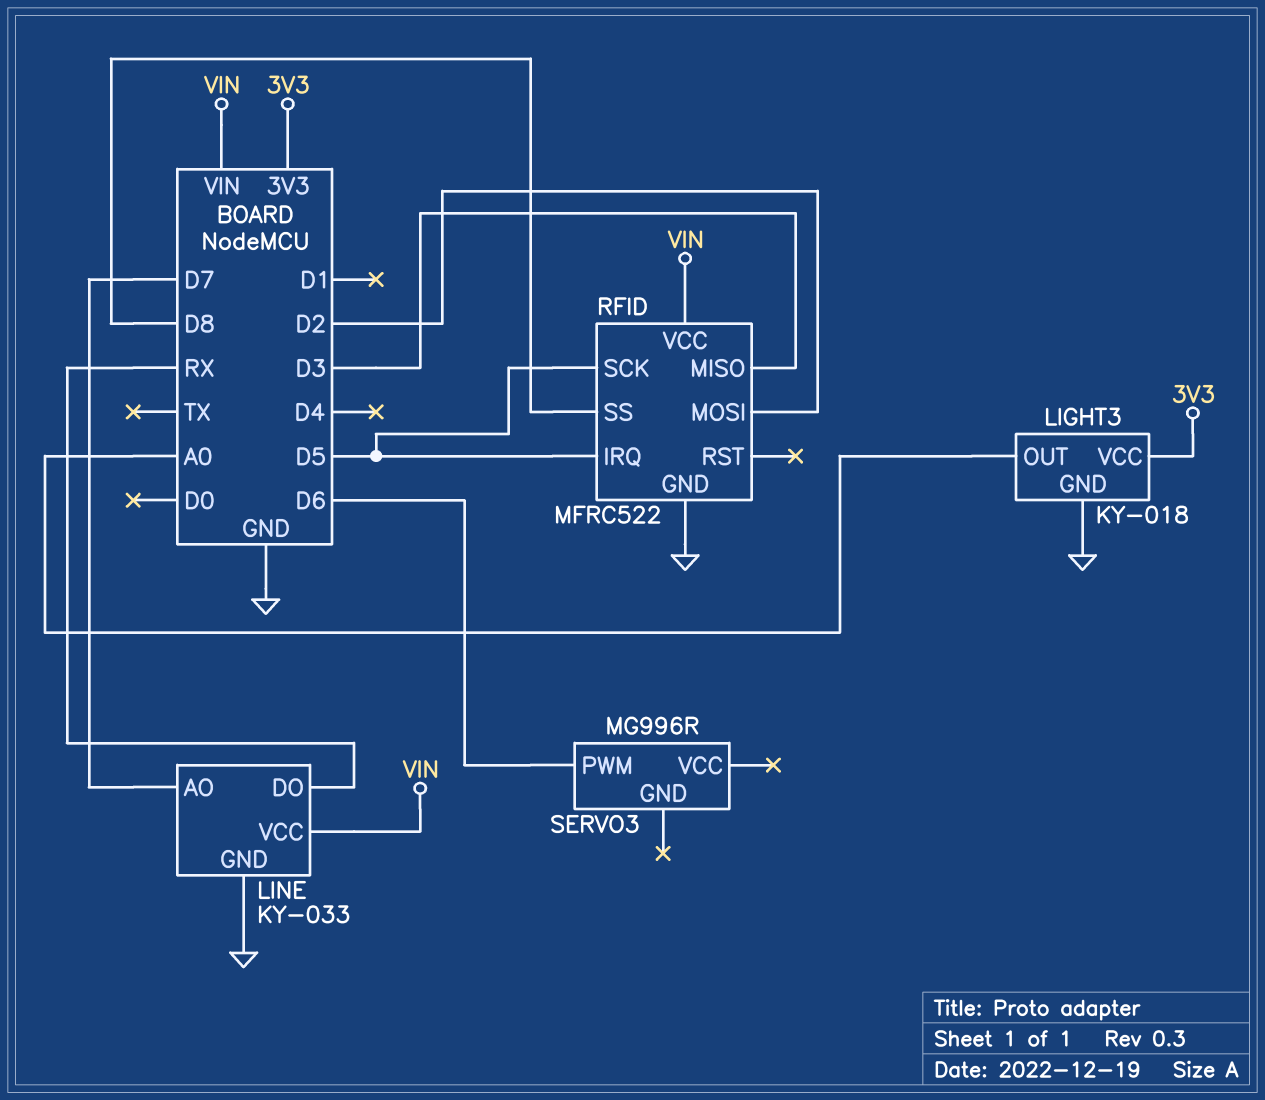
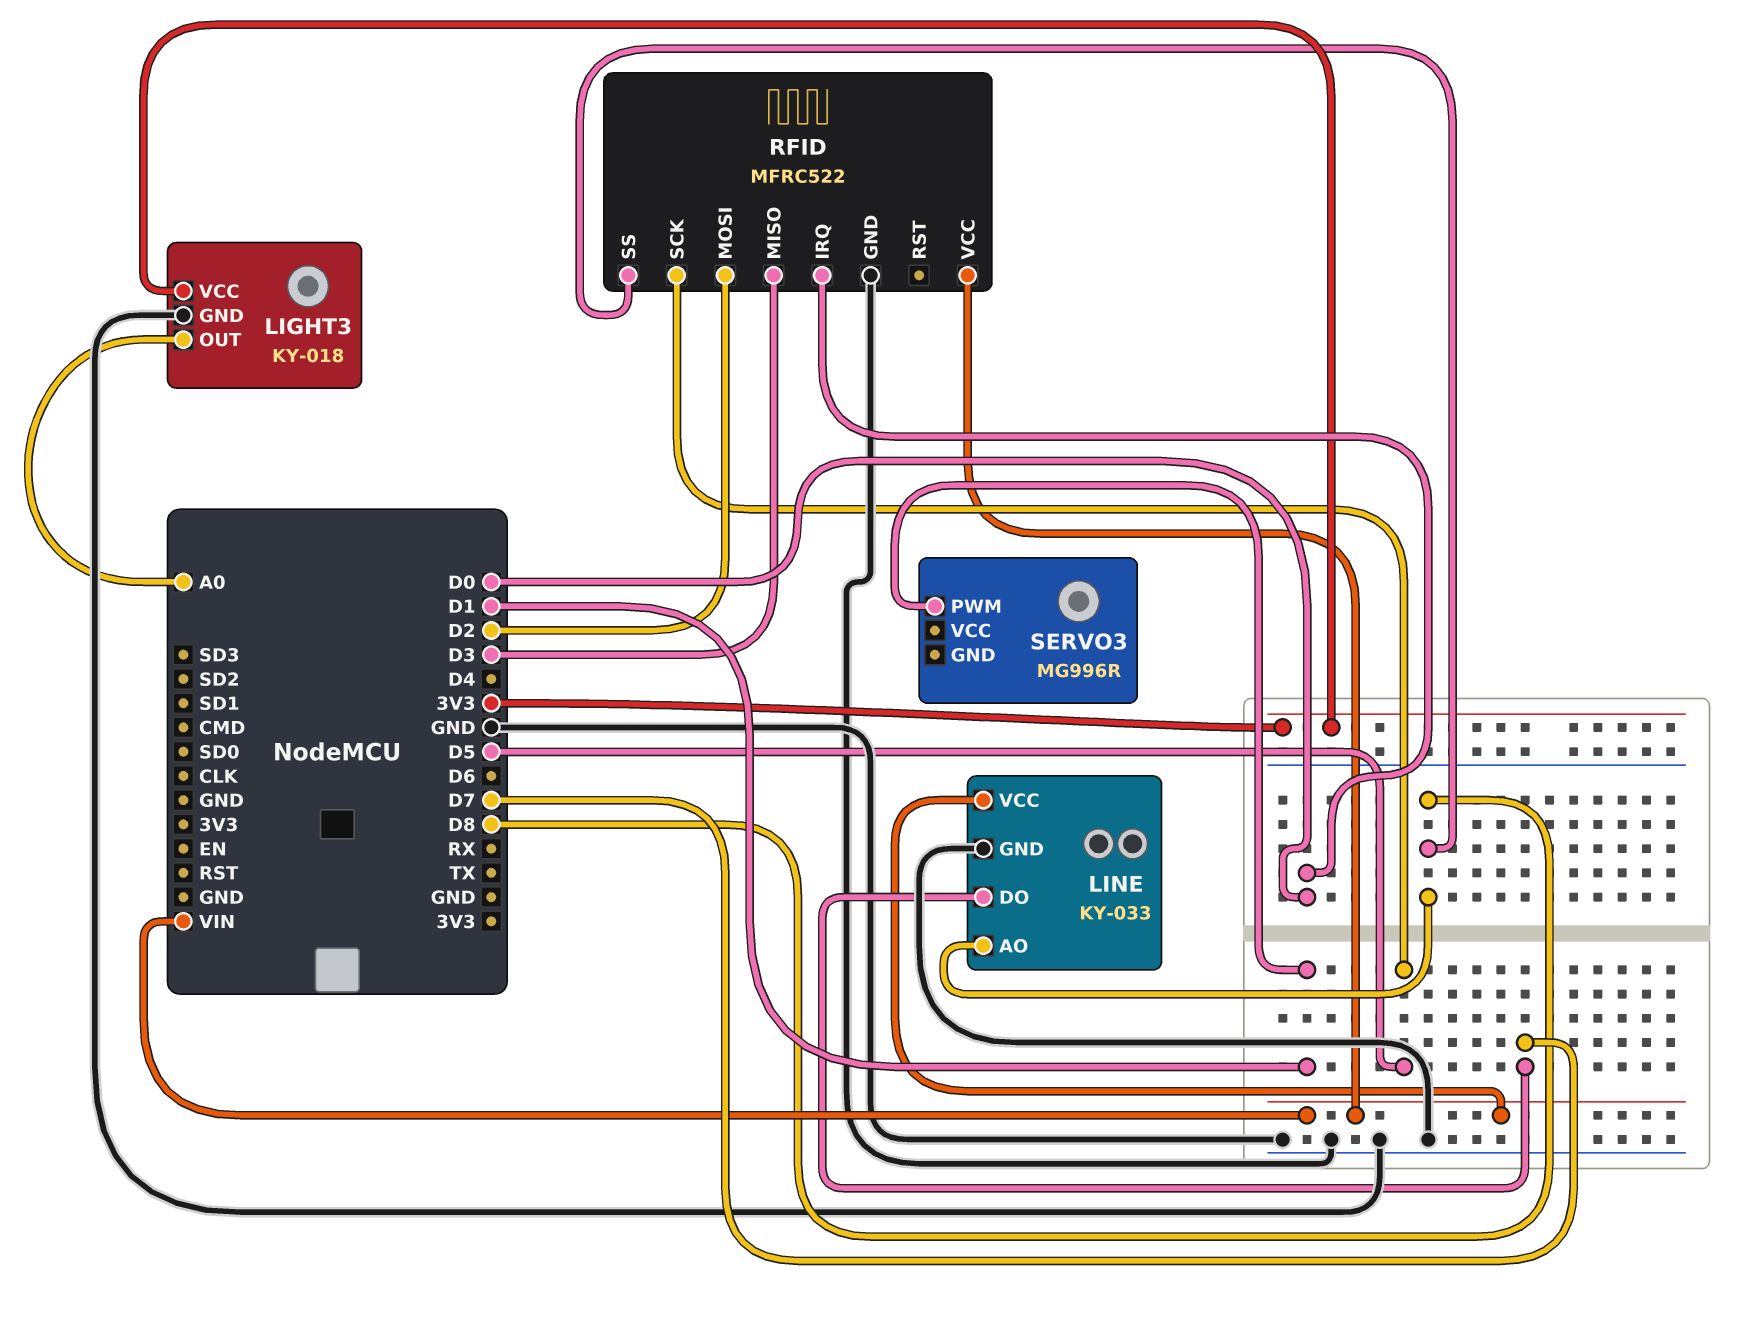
LINE pin AO: D7 -> D8
LINE pin DO: RX -> D7
RFID pin IRQ: D5 -> D0
SERVO3 pin PWM: D6 -> D1

